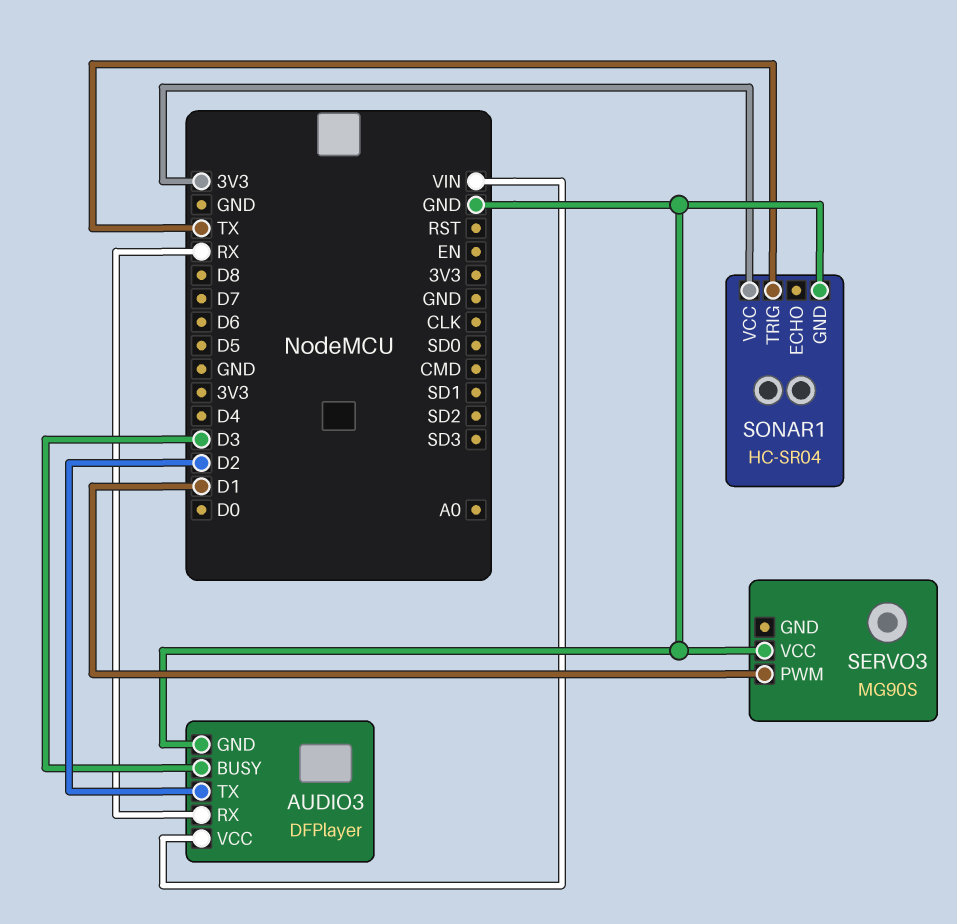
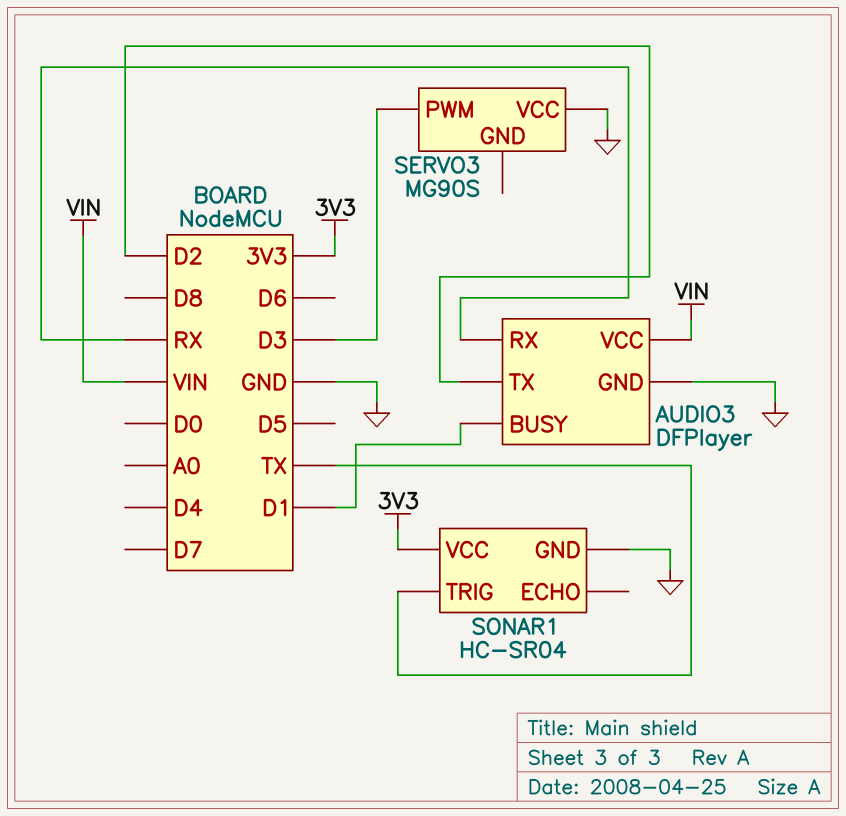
AUDIO3 pin BUSY: D3 -> D1
SERVO3 pin PWM: D1 -> D3

